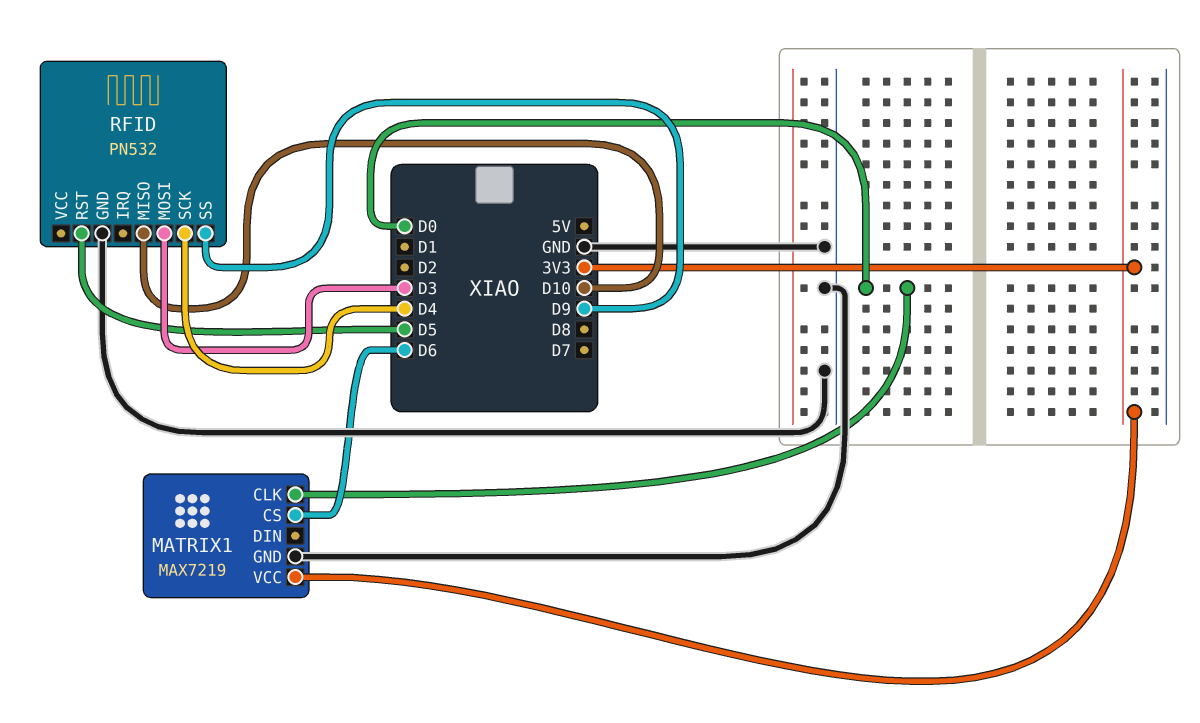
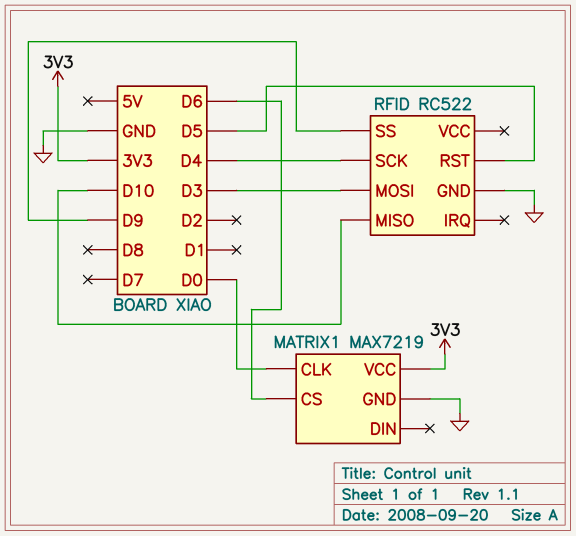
RFID: PN532 -> RC522

